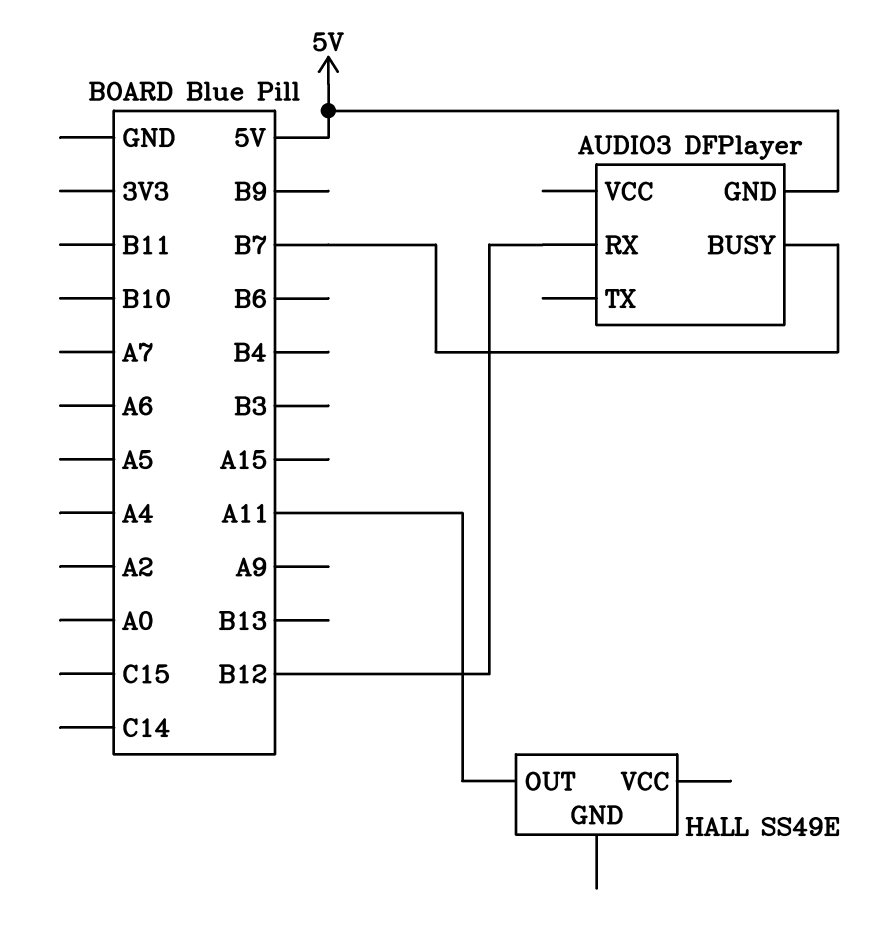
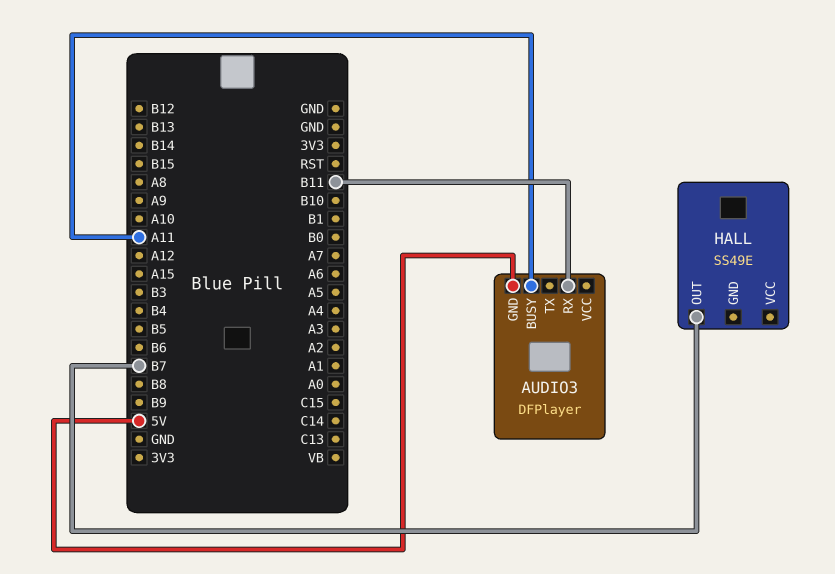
AUDIO3 pin BUSY: B7 -> A11
AUDIO3 pin RX: B12 -> B11
HALL pin OUT: A11 -> B7

